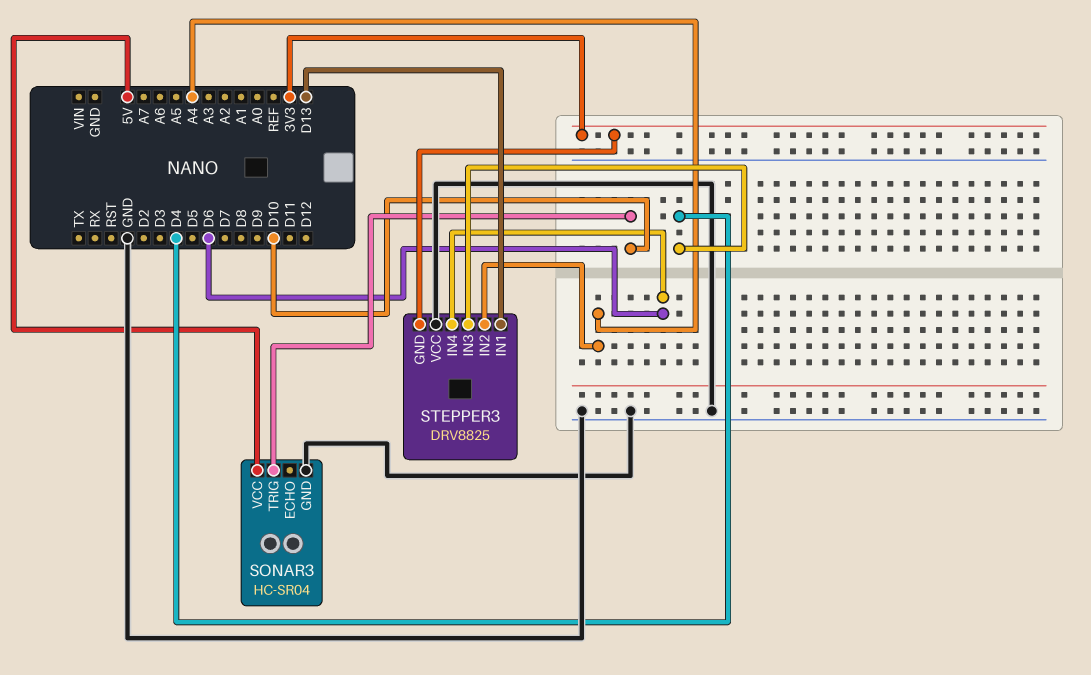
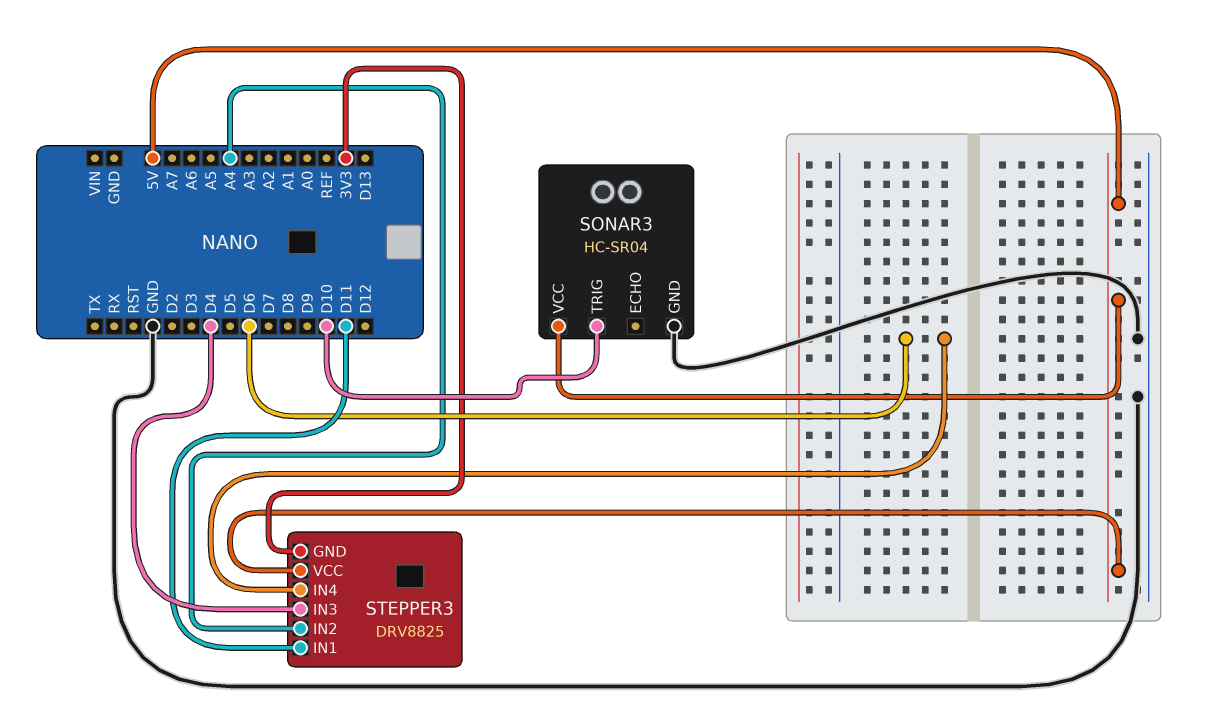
STEPPER3 pin IN1: D13 -> D11
STEPPER3 pin VCC: GND -> 5V

